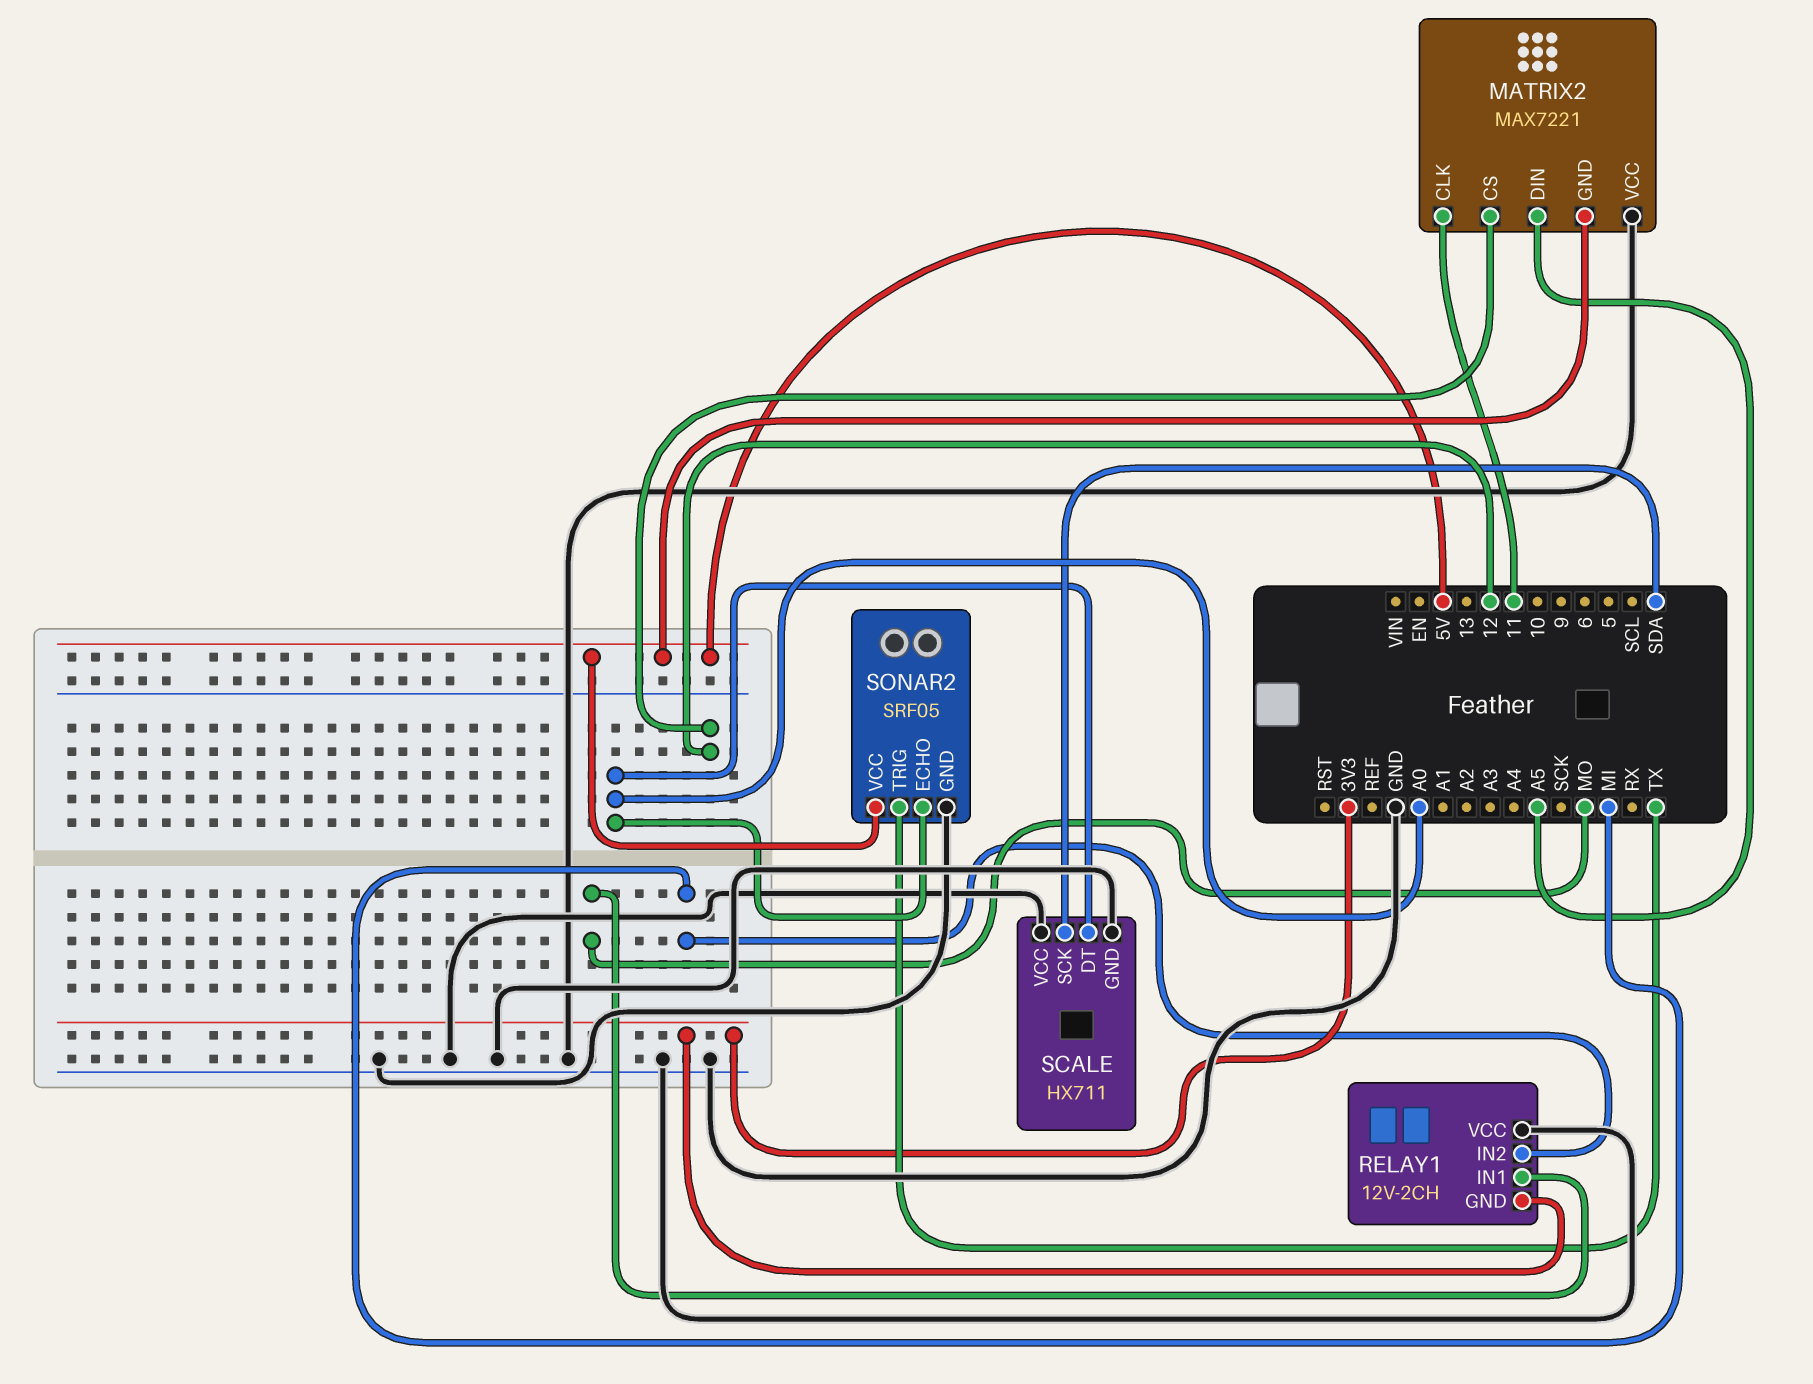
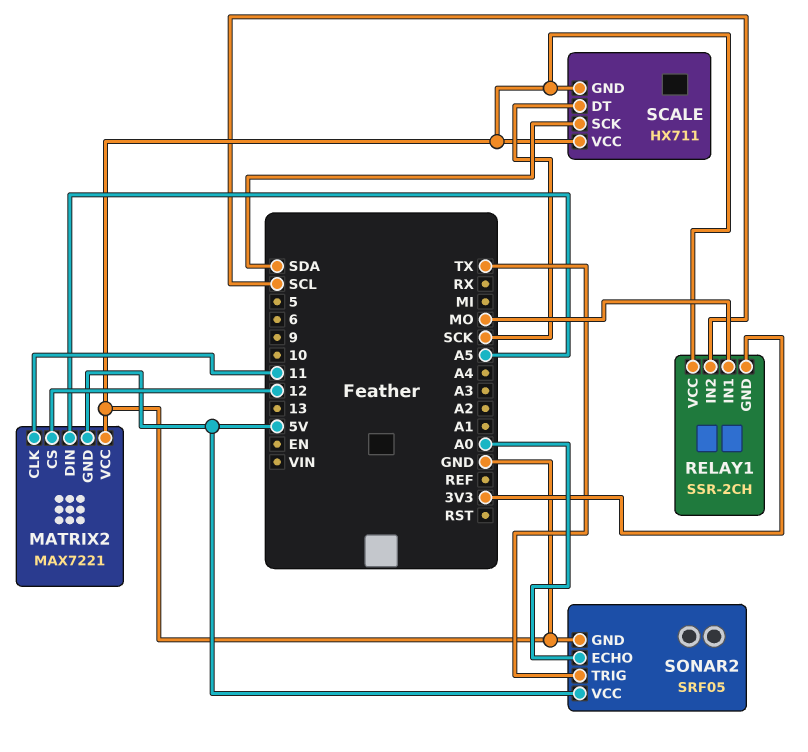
RELAY1: 12V-2CH -> SSR-2CH
RELAY1 pin IN2: MI -> SCL
SCALE pin DT: A0 -> SCK

